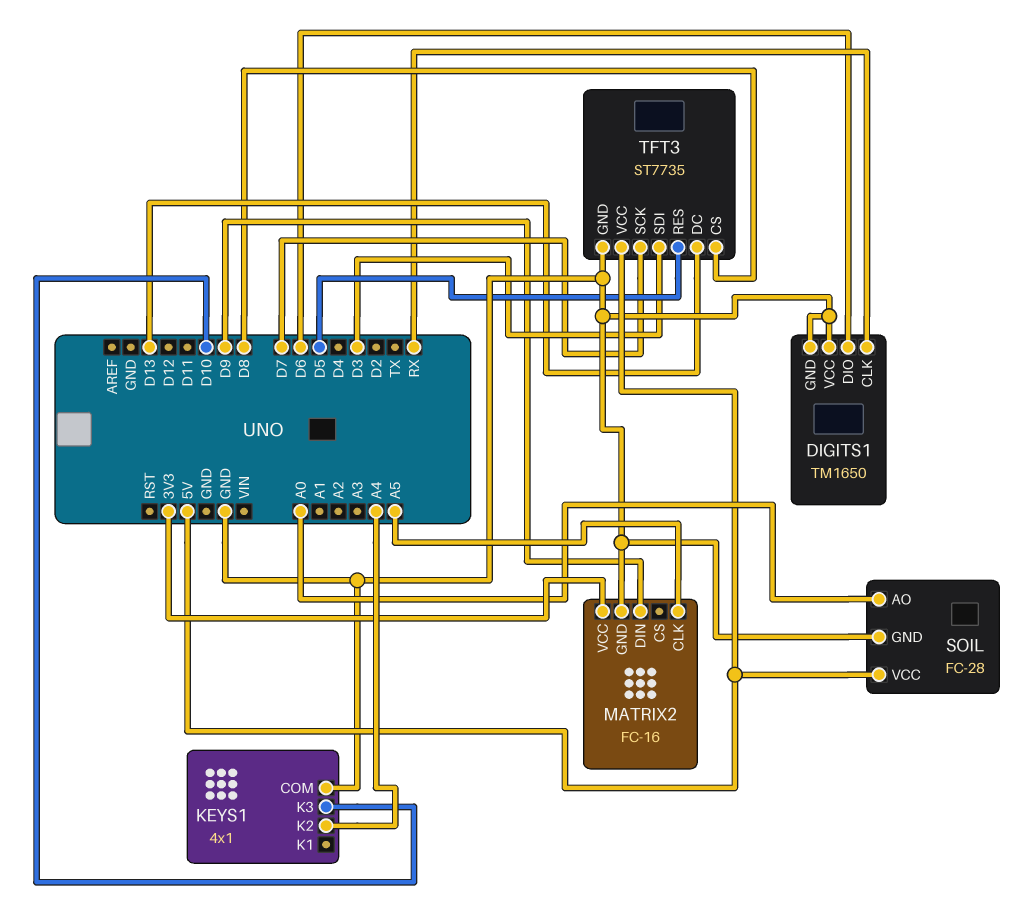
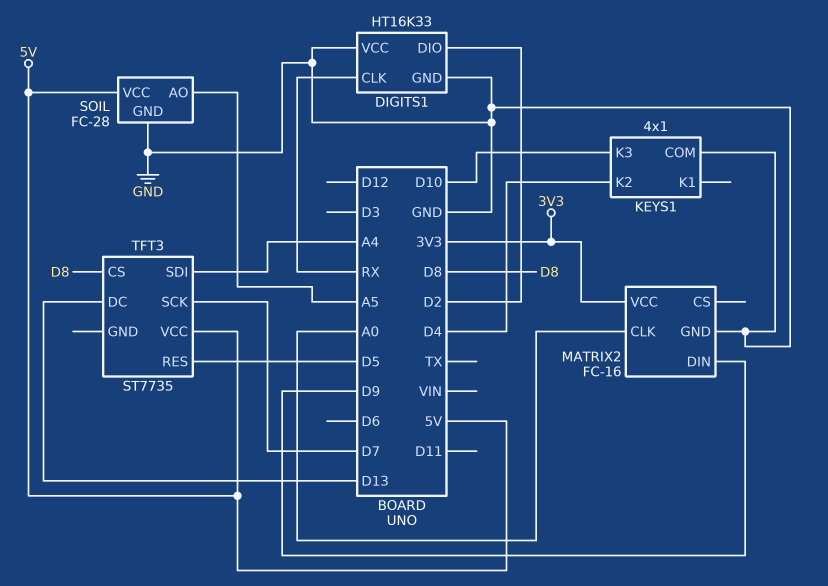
DIGITS1: TM1650 -> HT16K33
DIGITS1 pin DIO: D6 -> D2
KEYS1 pin K2: A4 -> D4
MATRIX2 pin CLK: A5 -> A0
SOIL pin AO: A0 -> A5
TFT3 pin GND: GND -> none
TFT3 pin SDI: D3 -> A4

